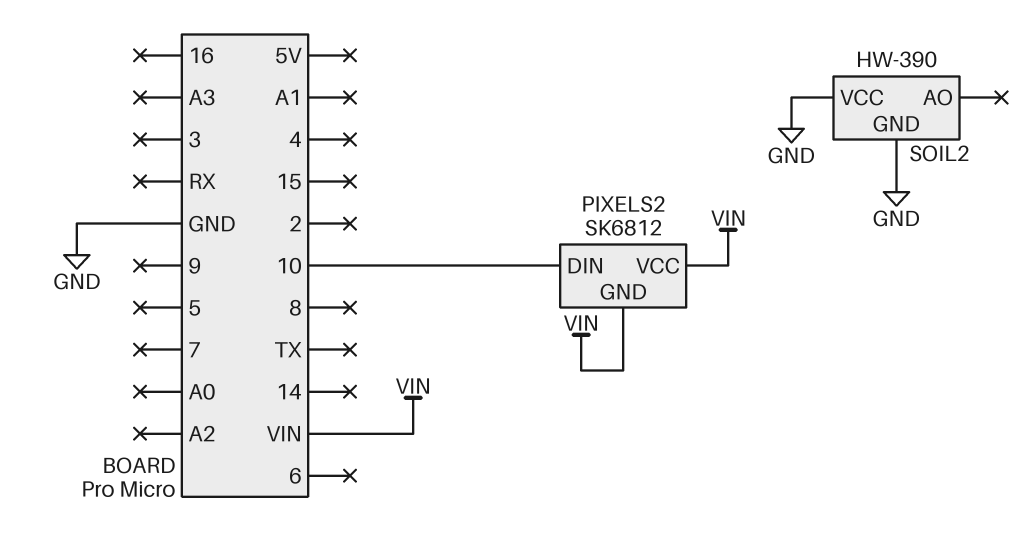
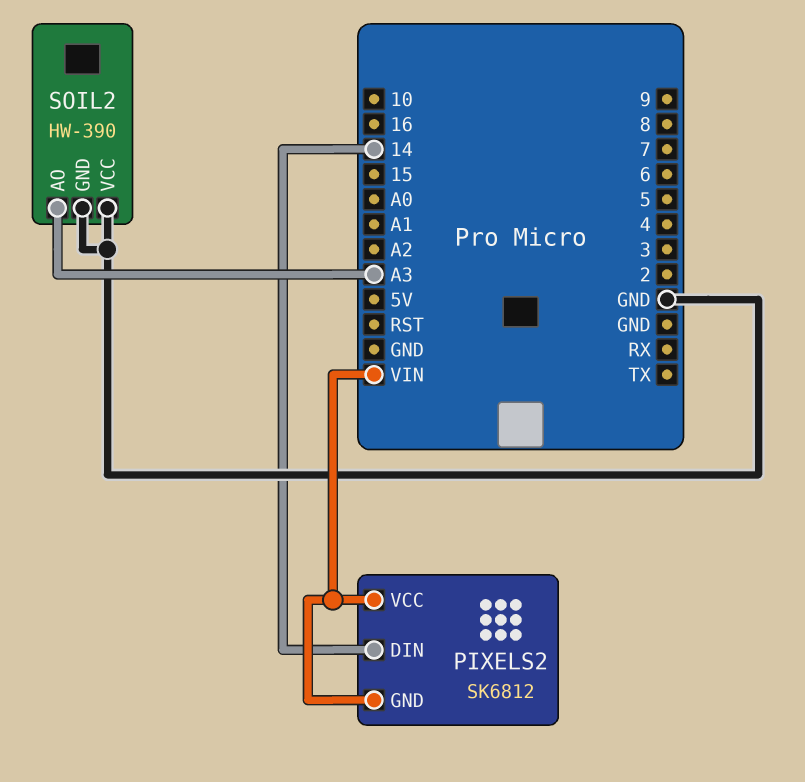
PIXELS2 pin DIN: 10 -> 14
SOIL2 pin AO: none -> A3

